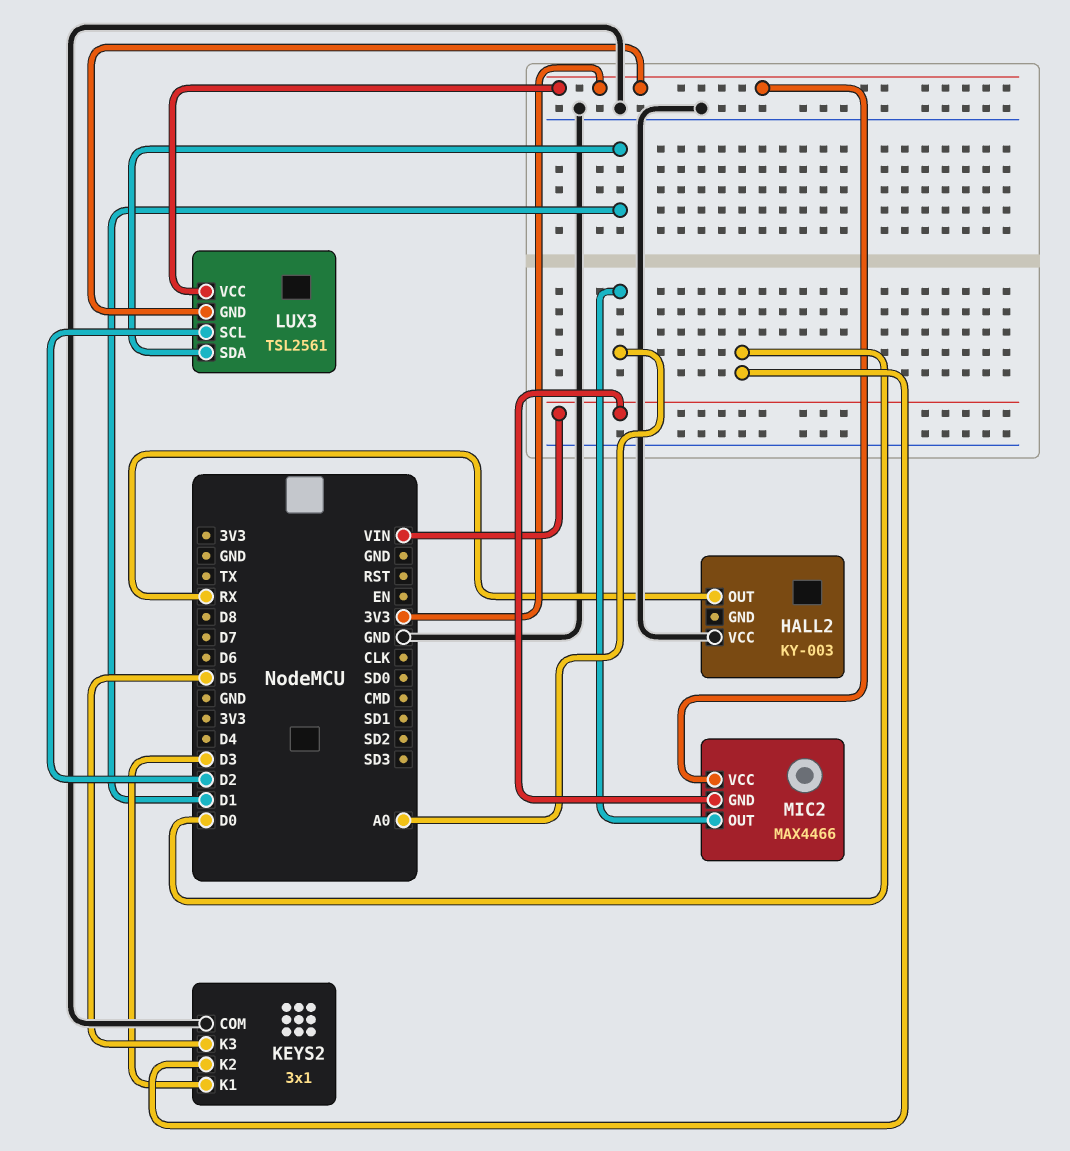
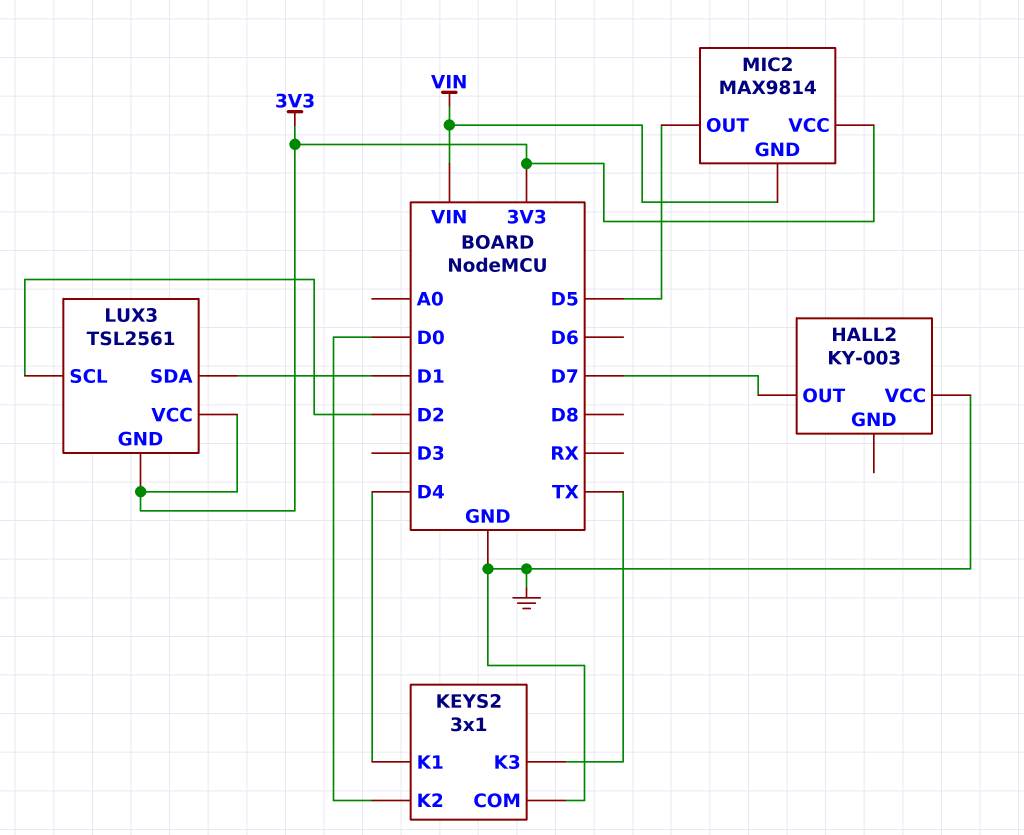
HALL2 pin OUT: RX -> D7
KEYS2 pin K1: D3 -> D4
KEYS2 pin K3: D5 -> TX
MIC2: MAX4466 -> MAX9814
MIC2 pin OUT: A0 -> D5

